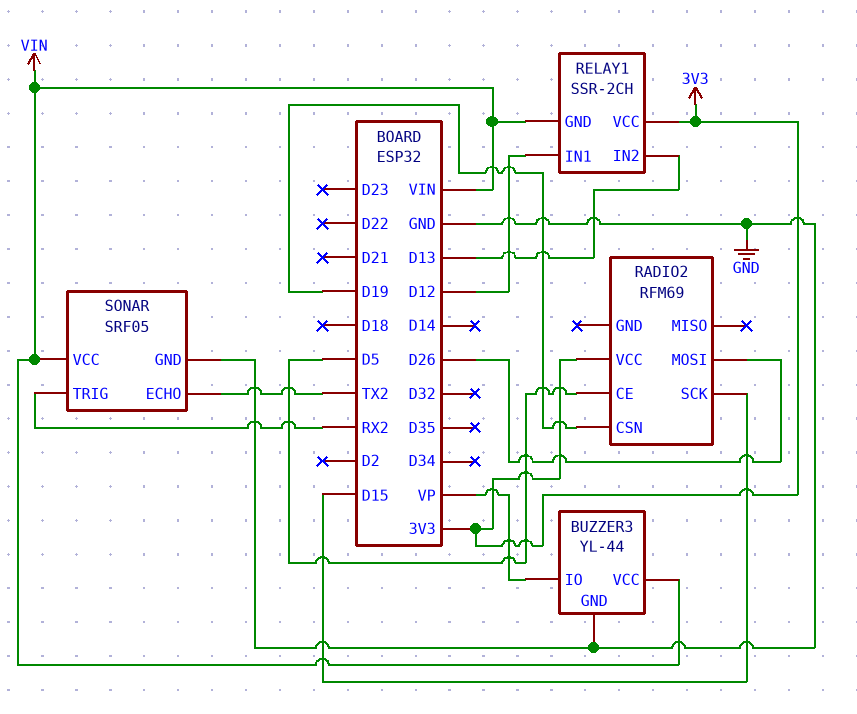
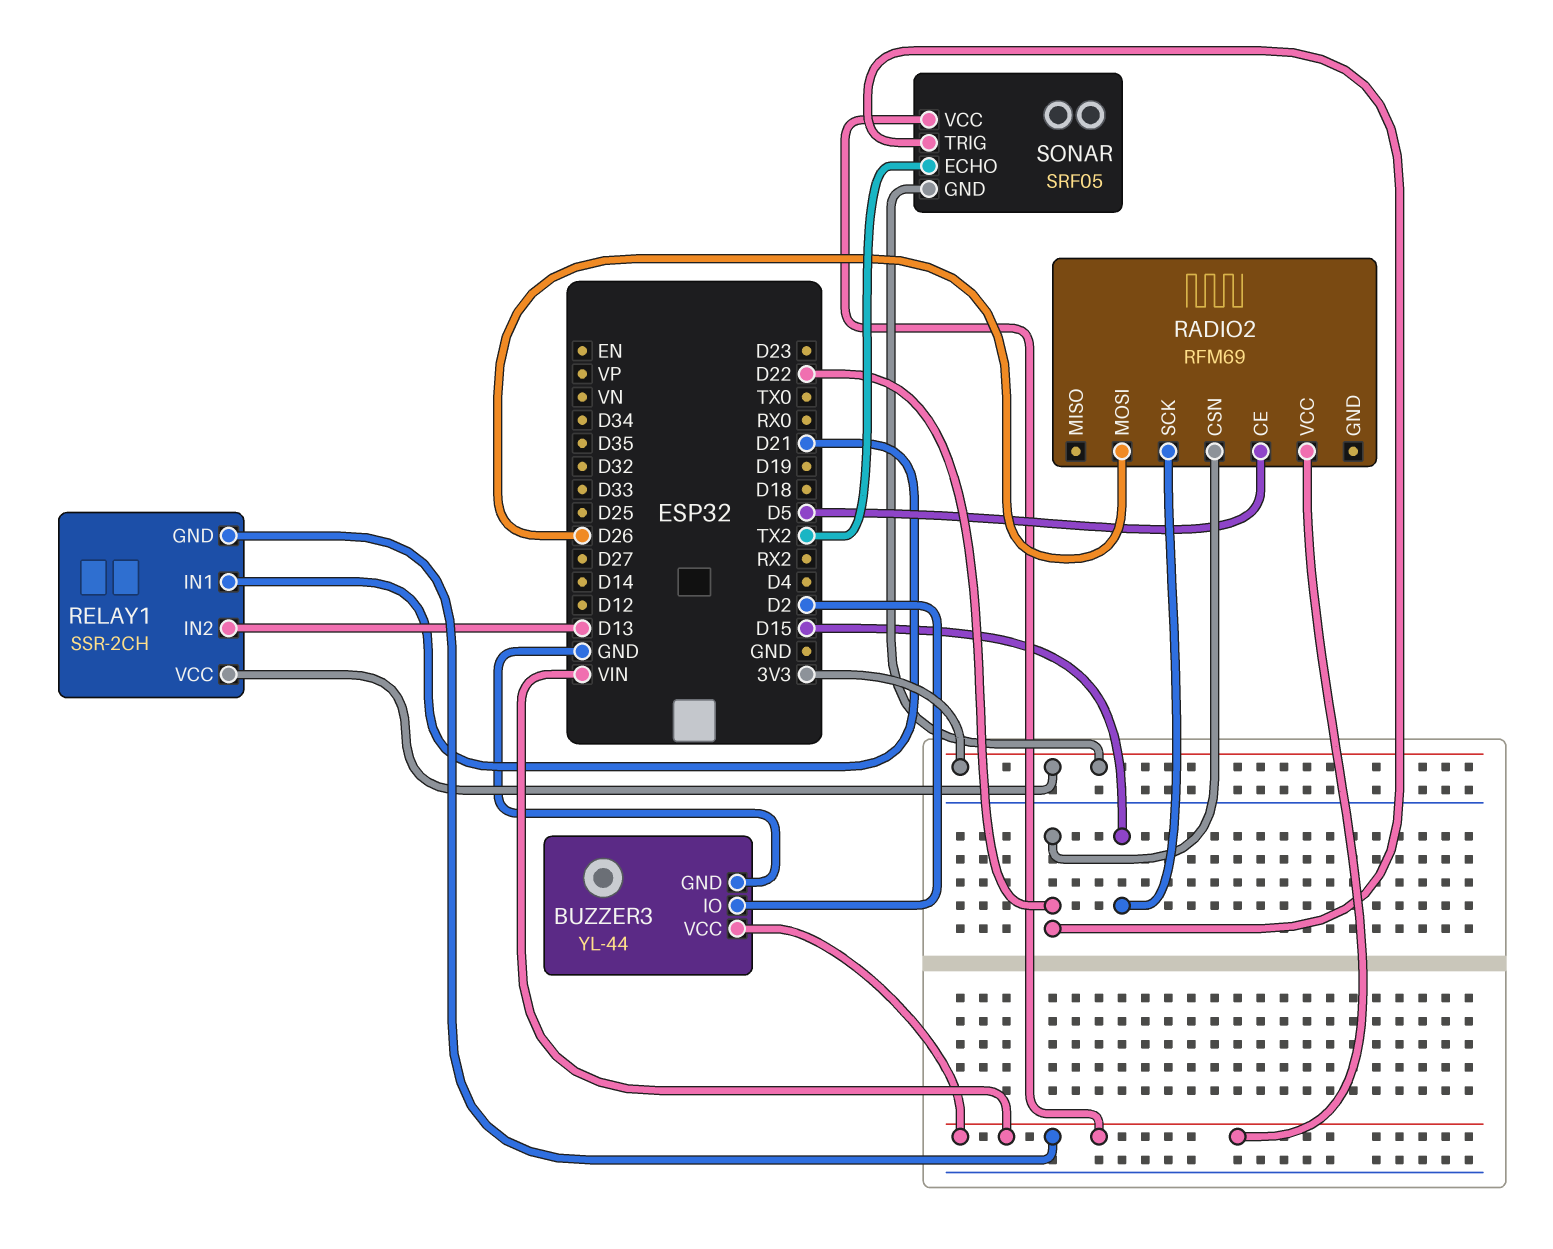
BUZZER3 pin IO: VP -> D2
RADIO2 pin CSN: D19 -> D22
RADIO2 pin VCC: 3V3 -> VIN
RELAY1 pin IN1: D12 -> D21
SONAR pin GND: GND -> 3V3
SONAR pin TRIG: RX2 -> D22

